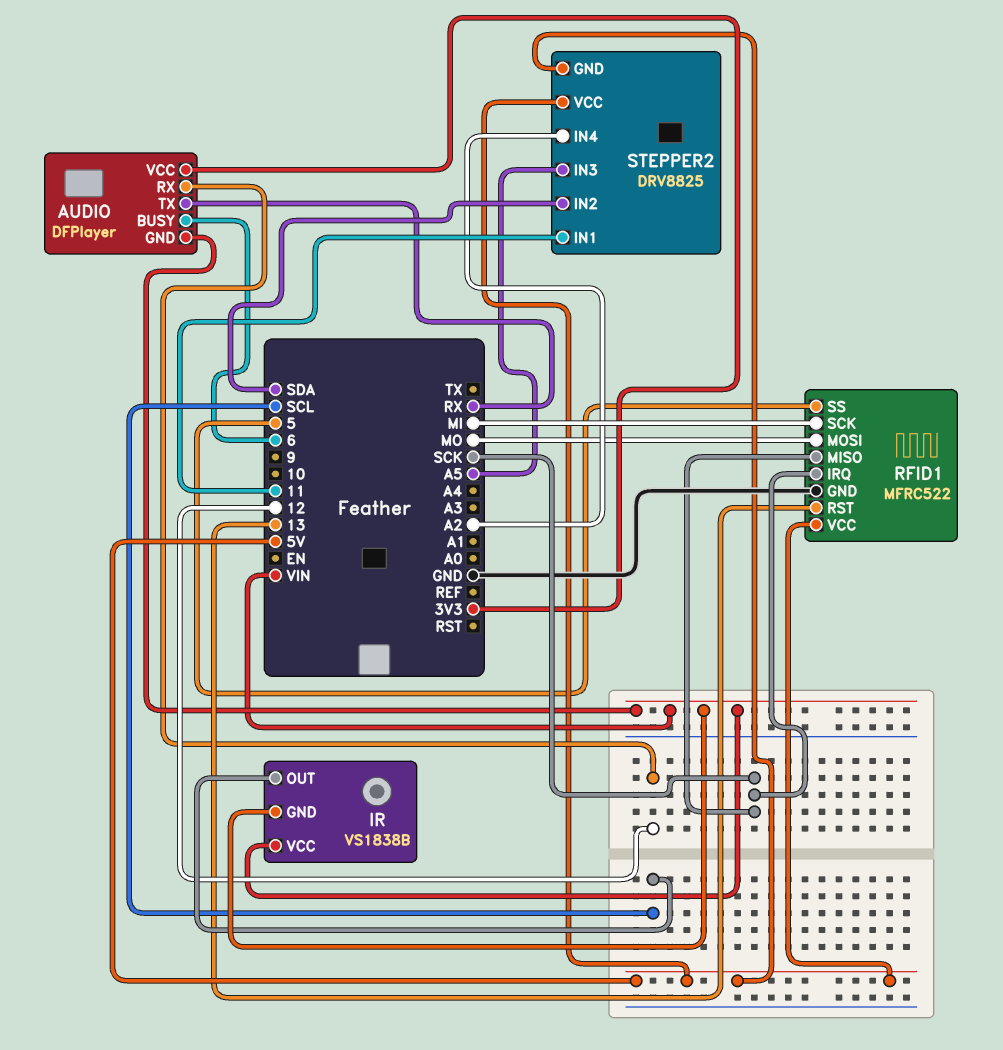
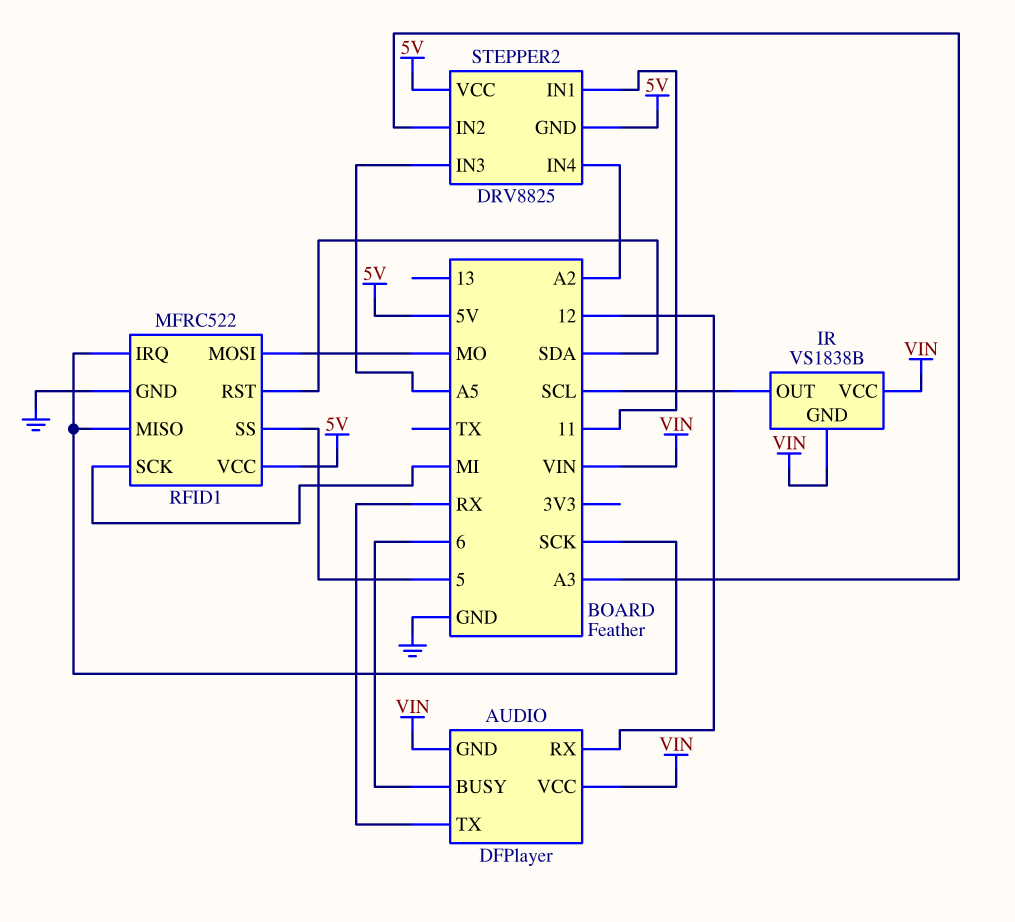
AUDIO pin VCC: 3V3 -> VIN
RFID1 pin RST: 13 -> SDA
STEPPER2 pin IN2: SDA -> A3

